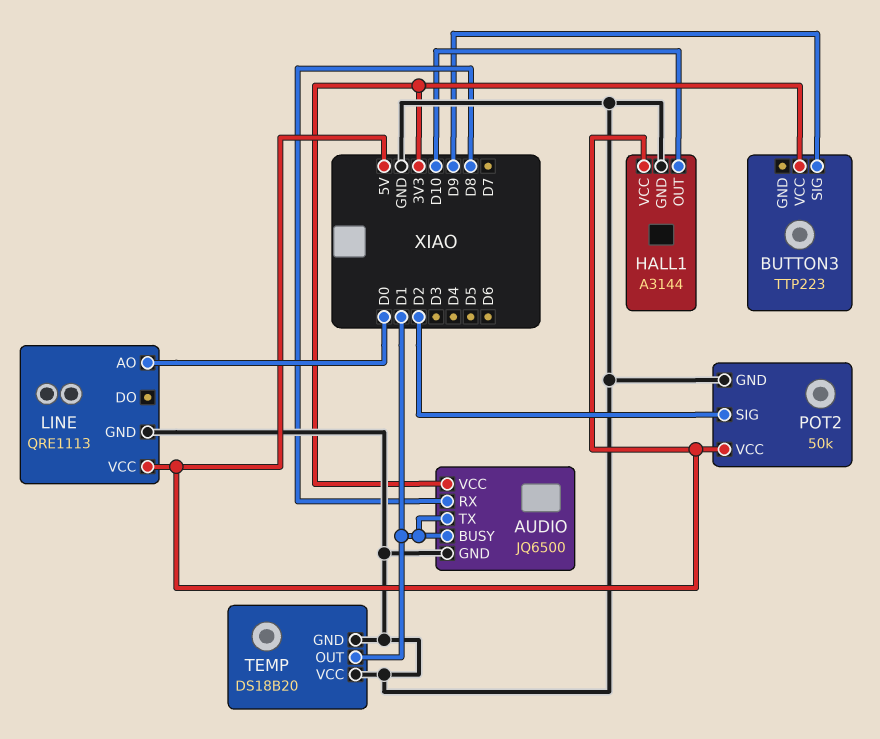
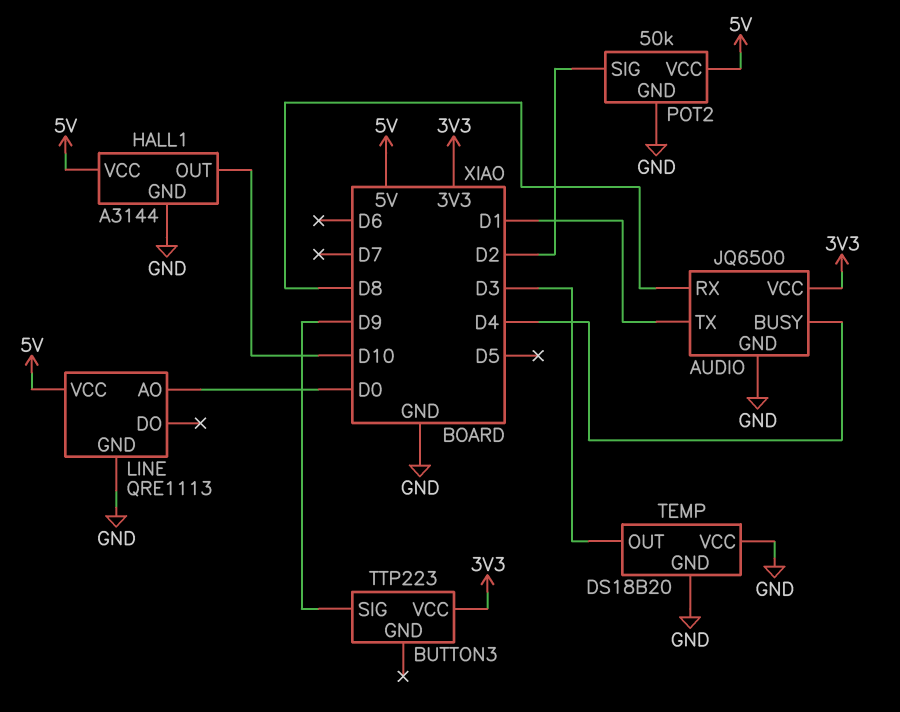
AUDIO pin BUSY: D1 -> D4
TEMP pin OUT: D1 -> D3

